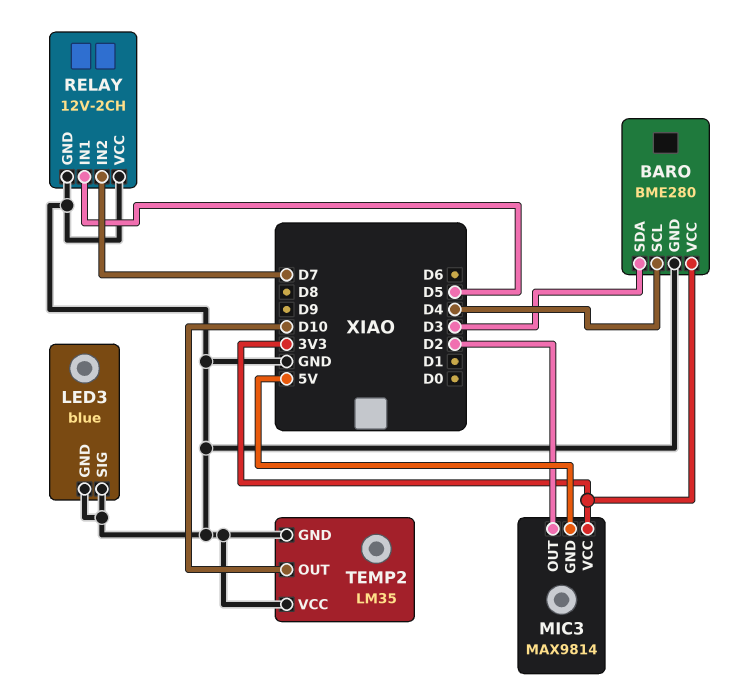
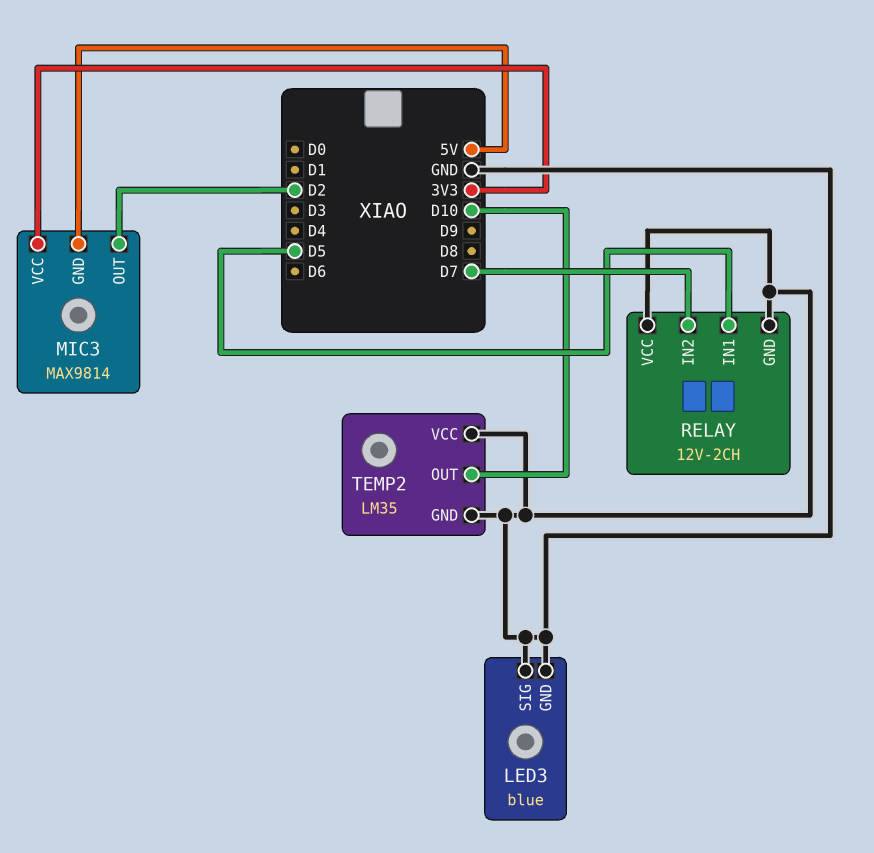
BARO: BME280 -> none
BARO pin GND: GND -> none
BARO pin SCL: D4 -> none
BARO pin SDA: D3 -> none
BARO pin VCC: 3V3 -> none

